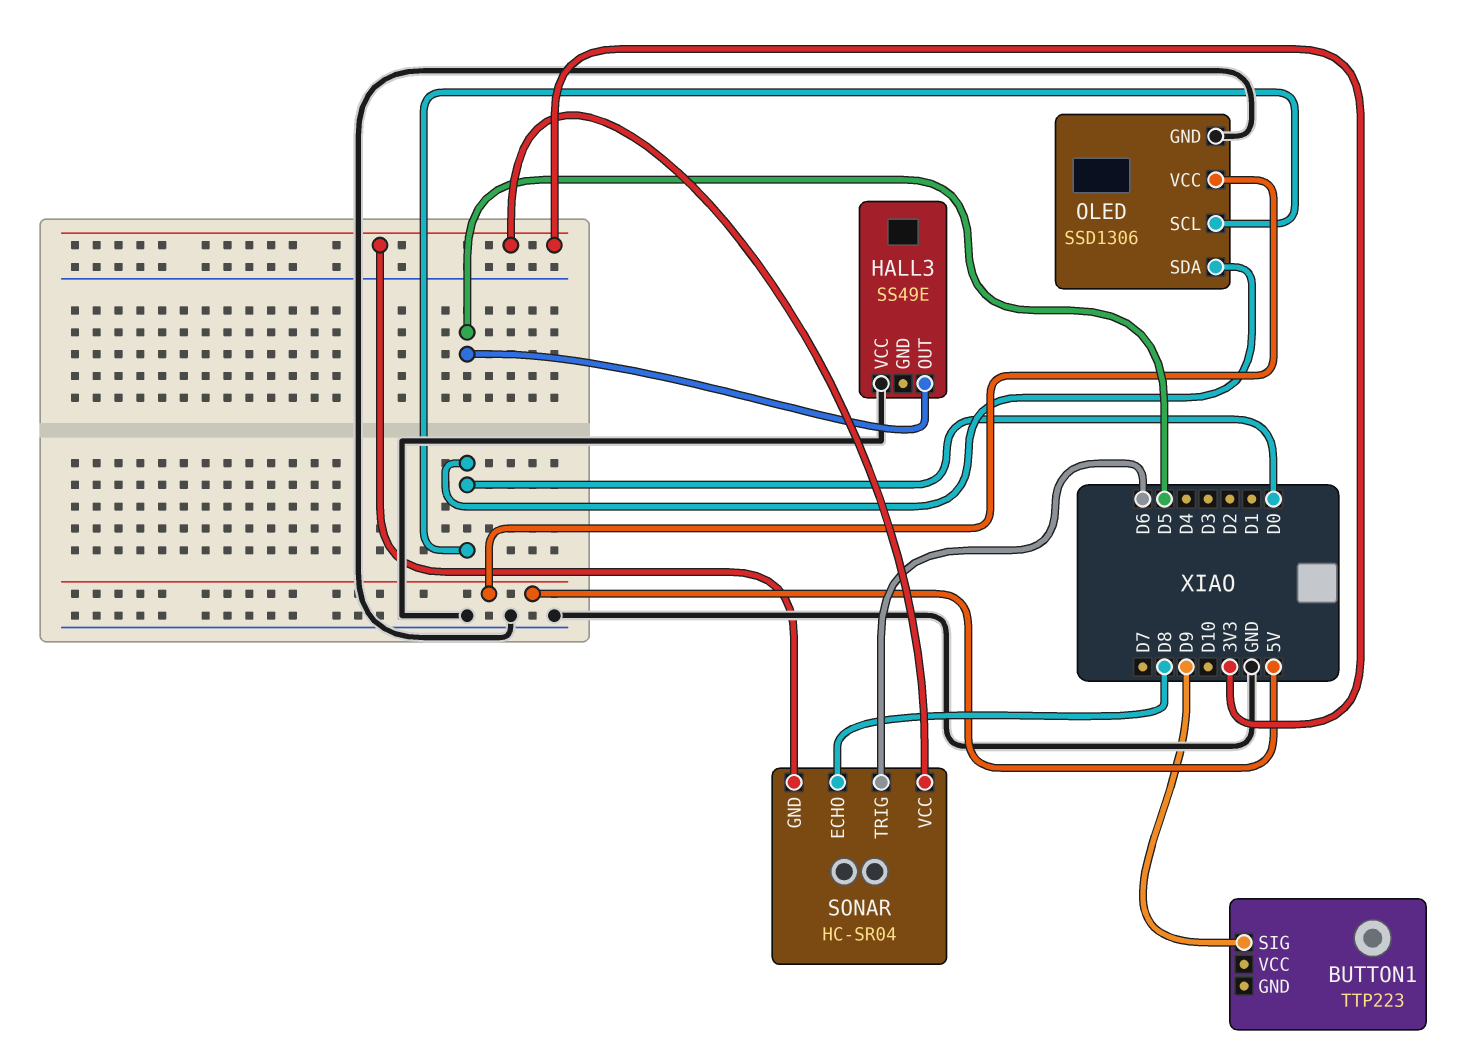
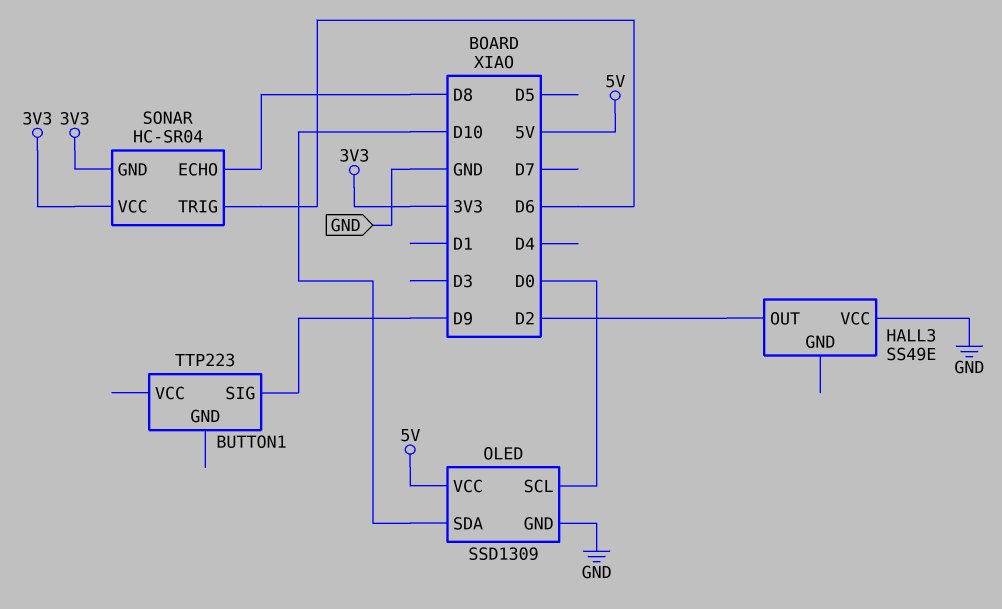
HALL3 pin OUT: D5 -> D2
OLED: SSD1306 -> SSD1309
OLED pin SDA: D0 -> D10

